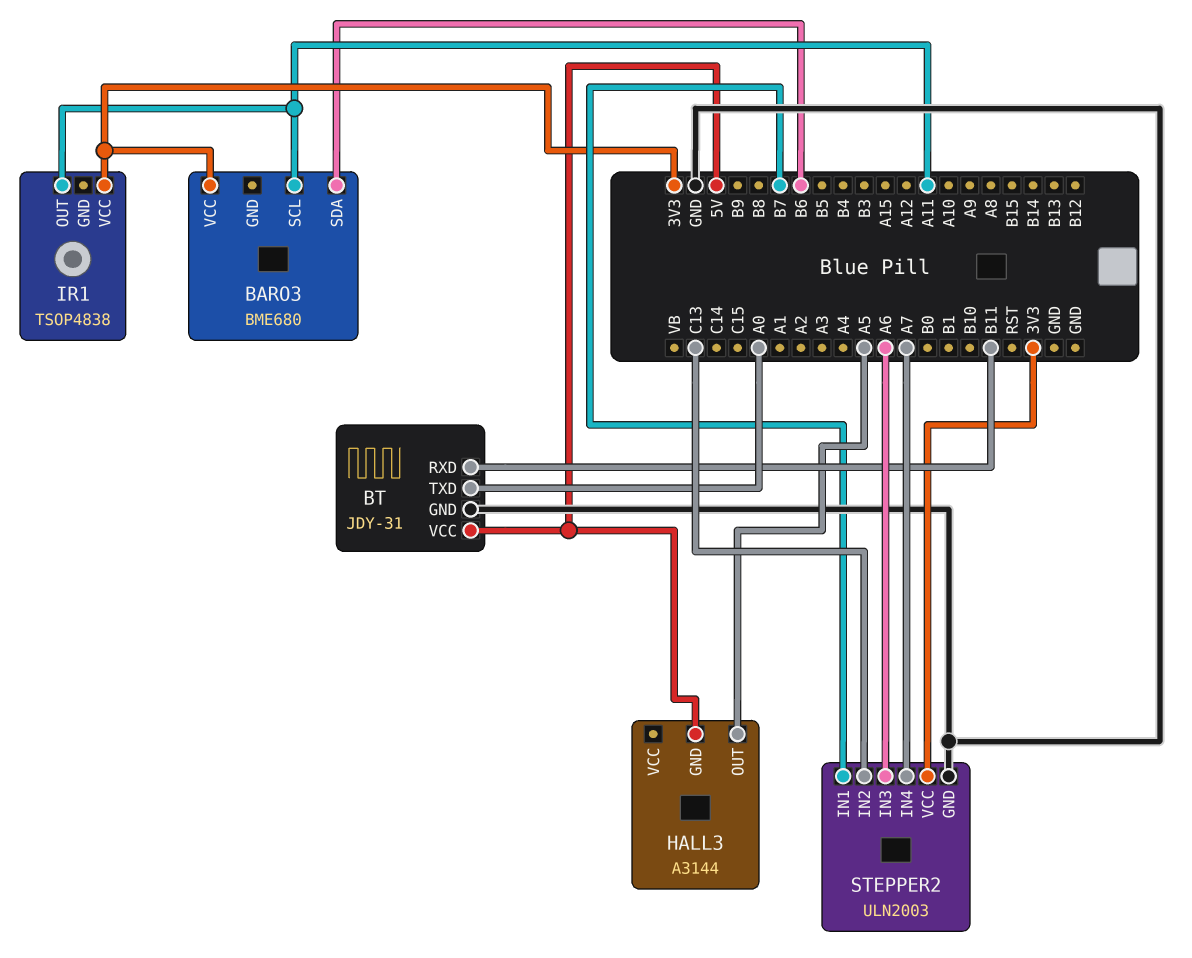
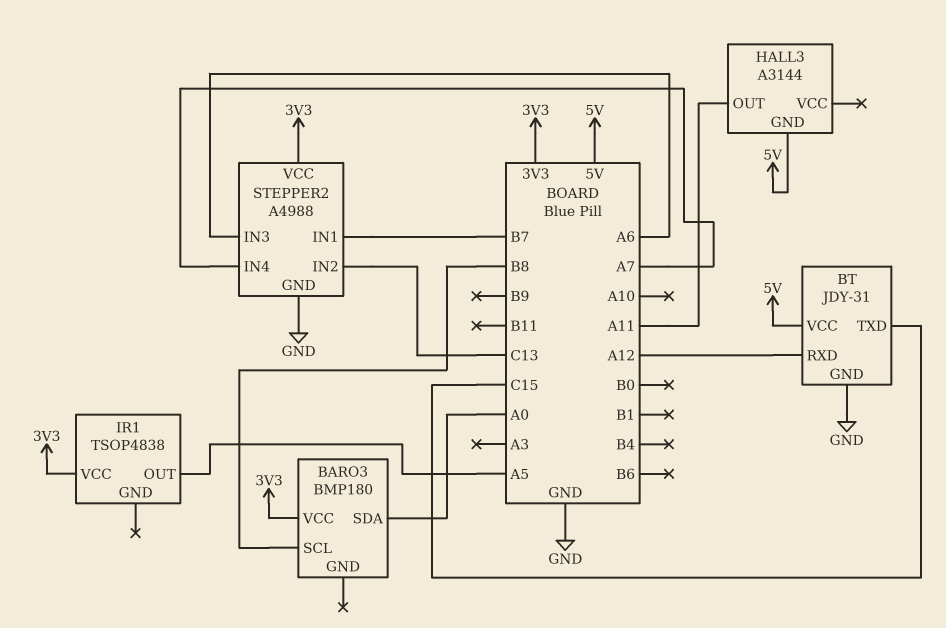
BARO3: BME680 -> BMP180
BARO3 pin SCL: A11 -> B8
BARO3 pin SDA: B6 -> A0
BT pin RXD: B11 -> A12
BT pin TXD: A0 -> C15
HALL3 pin OUT: A5 -> A11
IR1 pin OUT: A11 -> A5
STEPPER2: ULN2003 -> A4988

